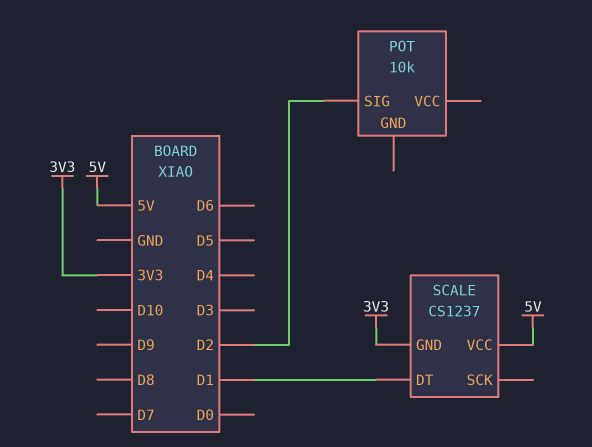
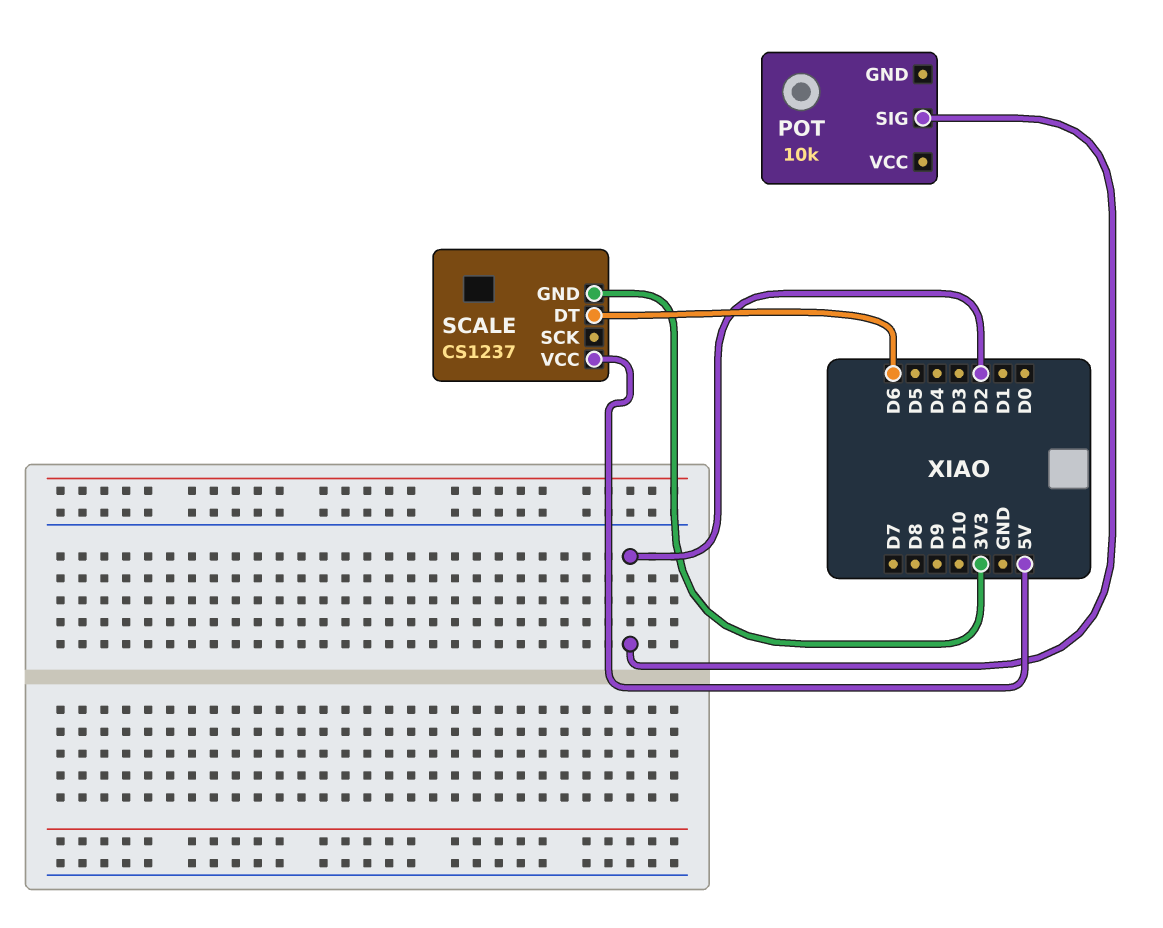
SCALE pin DT: D1 -> D6

